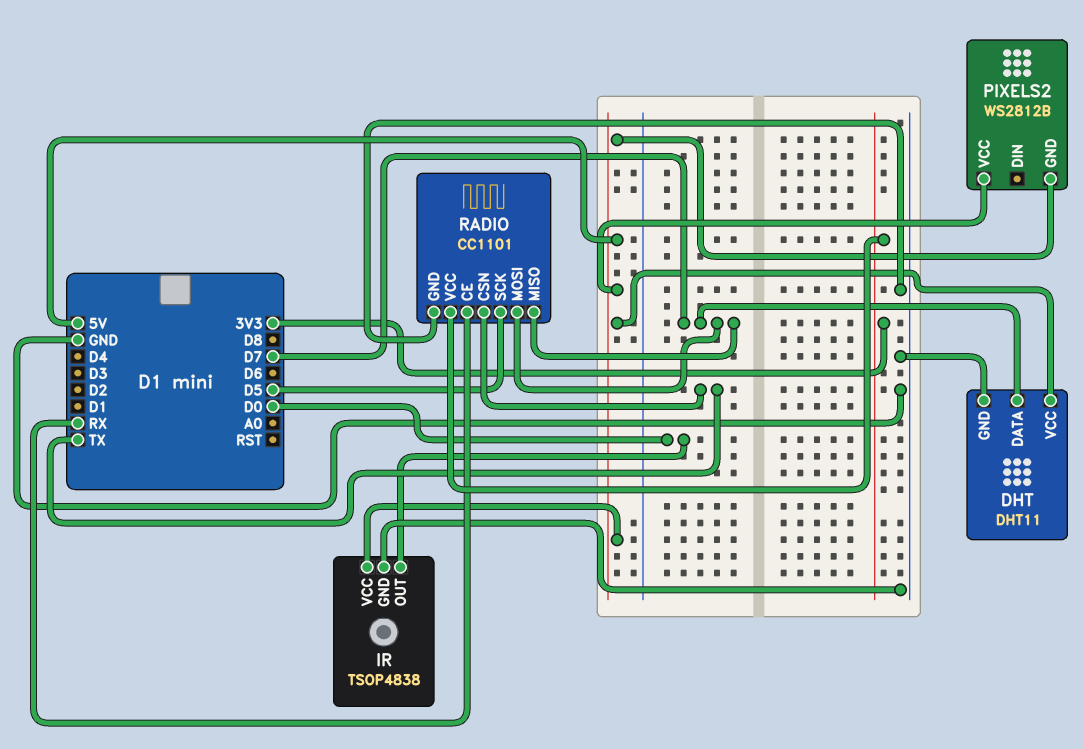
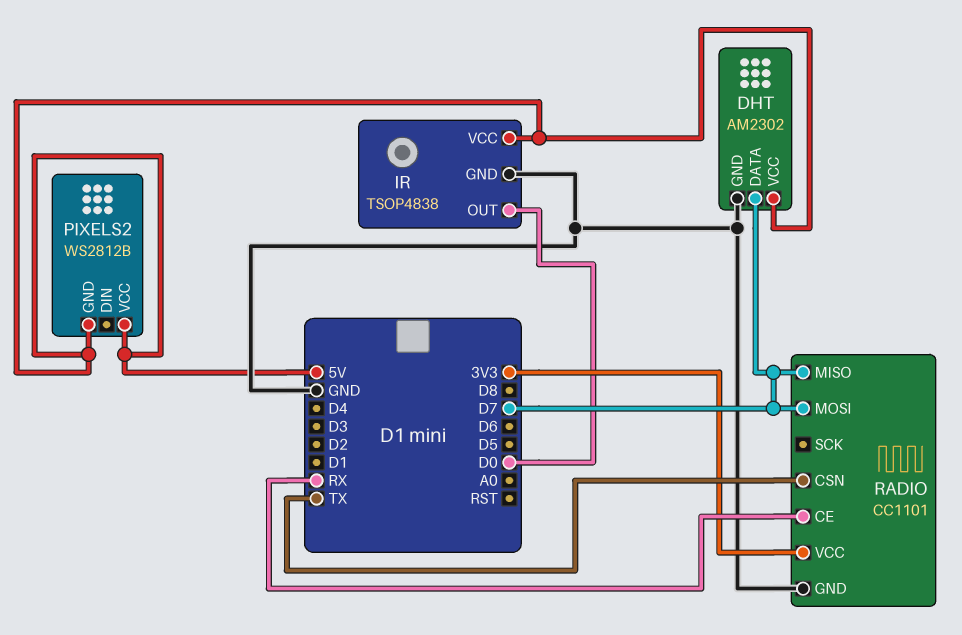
DHT: DHT11 -> AM2302
RADIO pin SCK: D5 -> none

